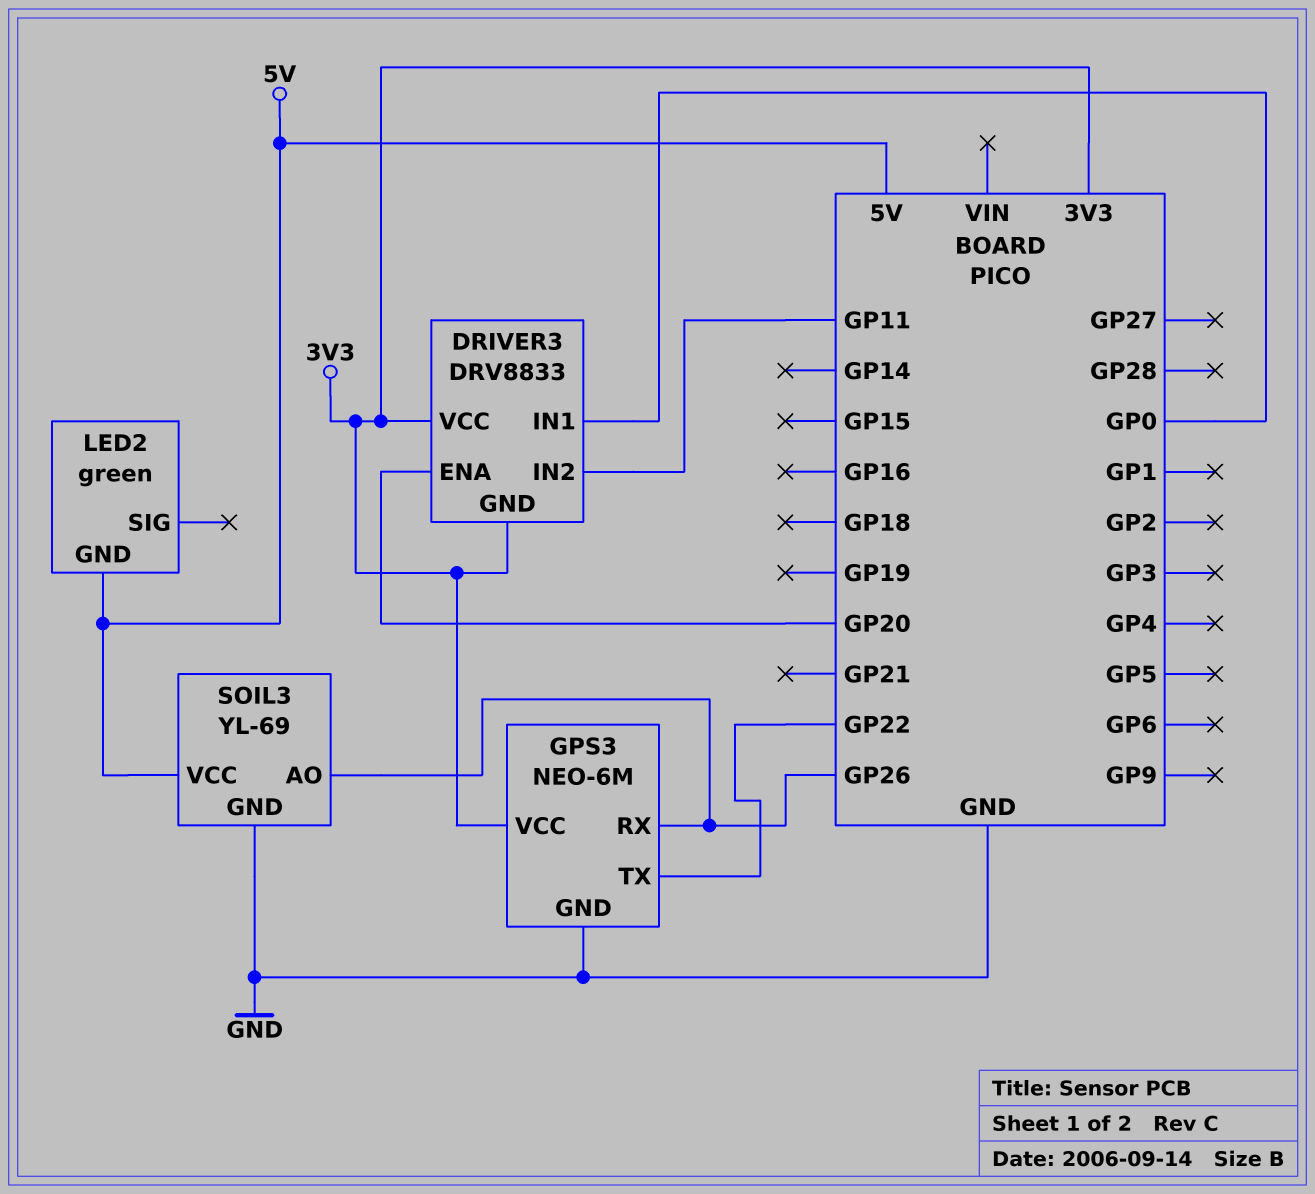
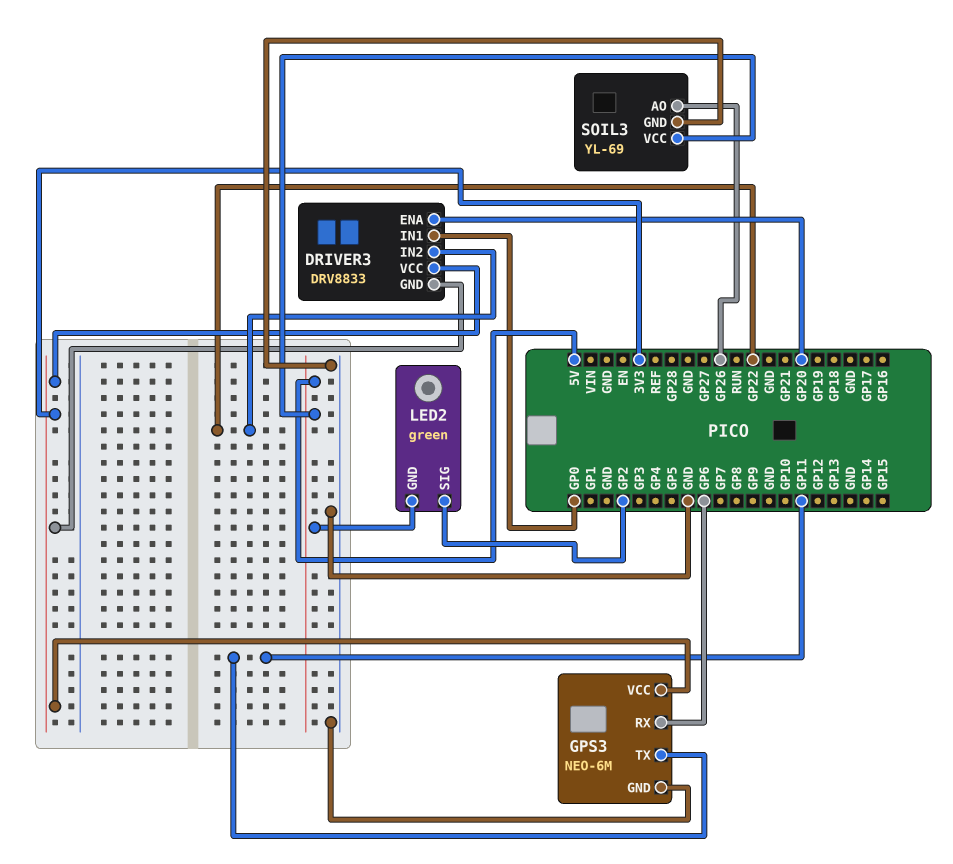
DRIVER3 pin IN2: GP11 -> GP22
GPS3 pin RX: GP26 -> GP6
GPS3 pin TX: GP22 -> GP11
LED2 pin SIG: none -> GP2

